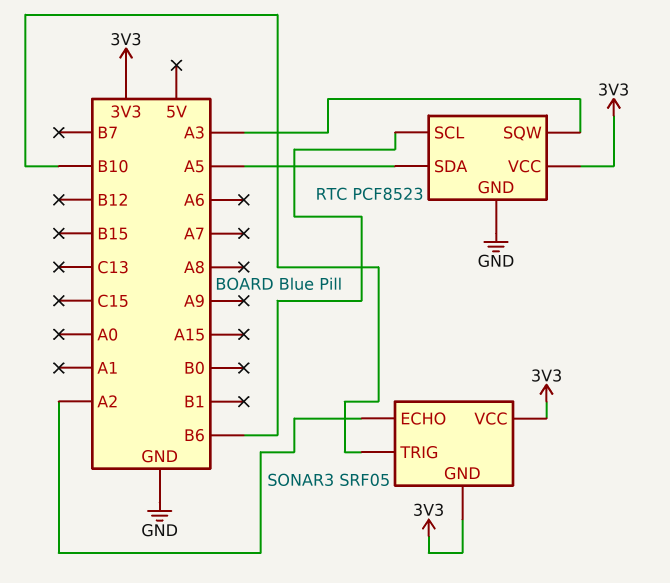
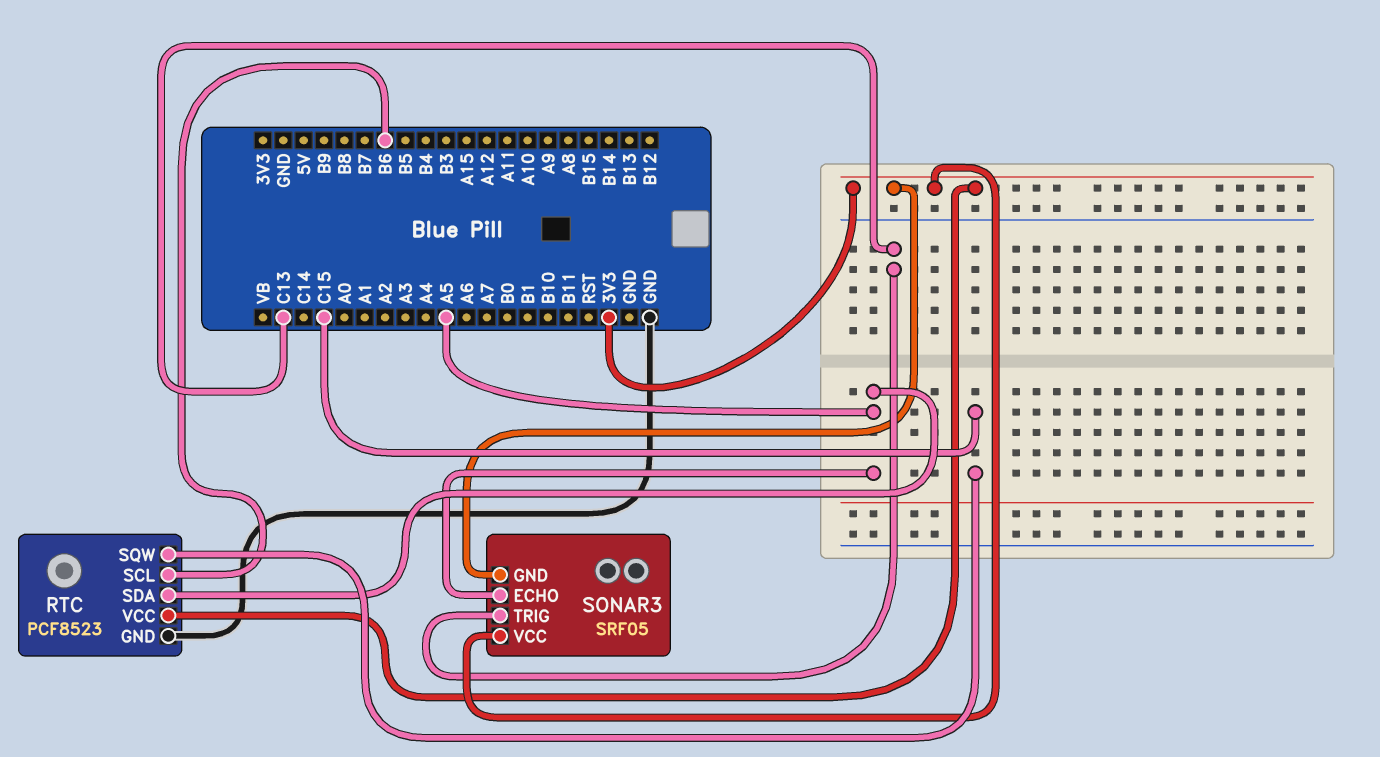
RTC pin SQW: A3 -> C15
SONAR3 pin ECHO: A2 -> A5
SONAR3 pin TRIG: B10 -> C13

